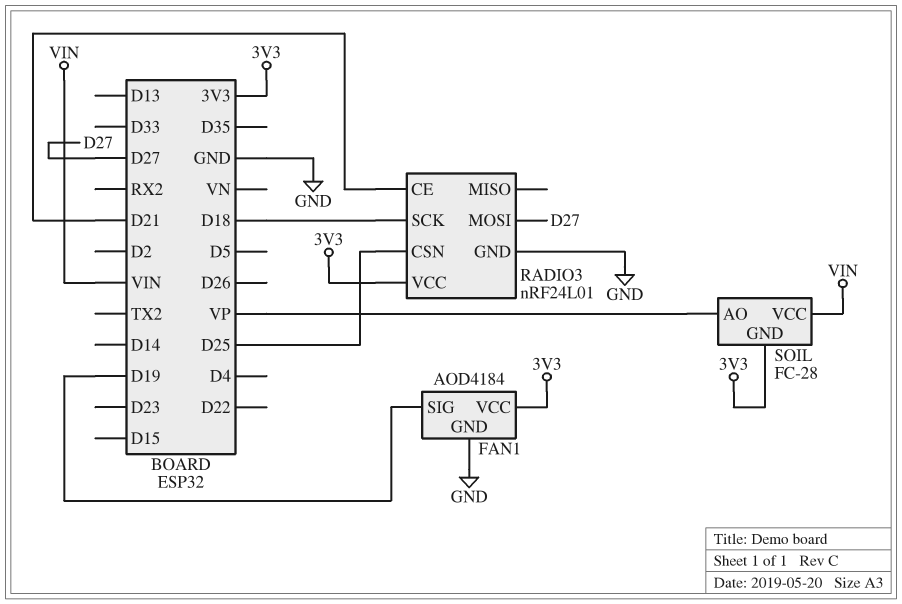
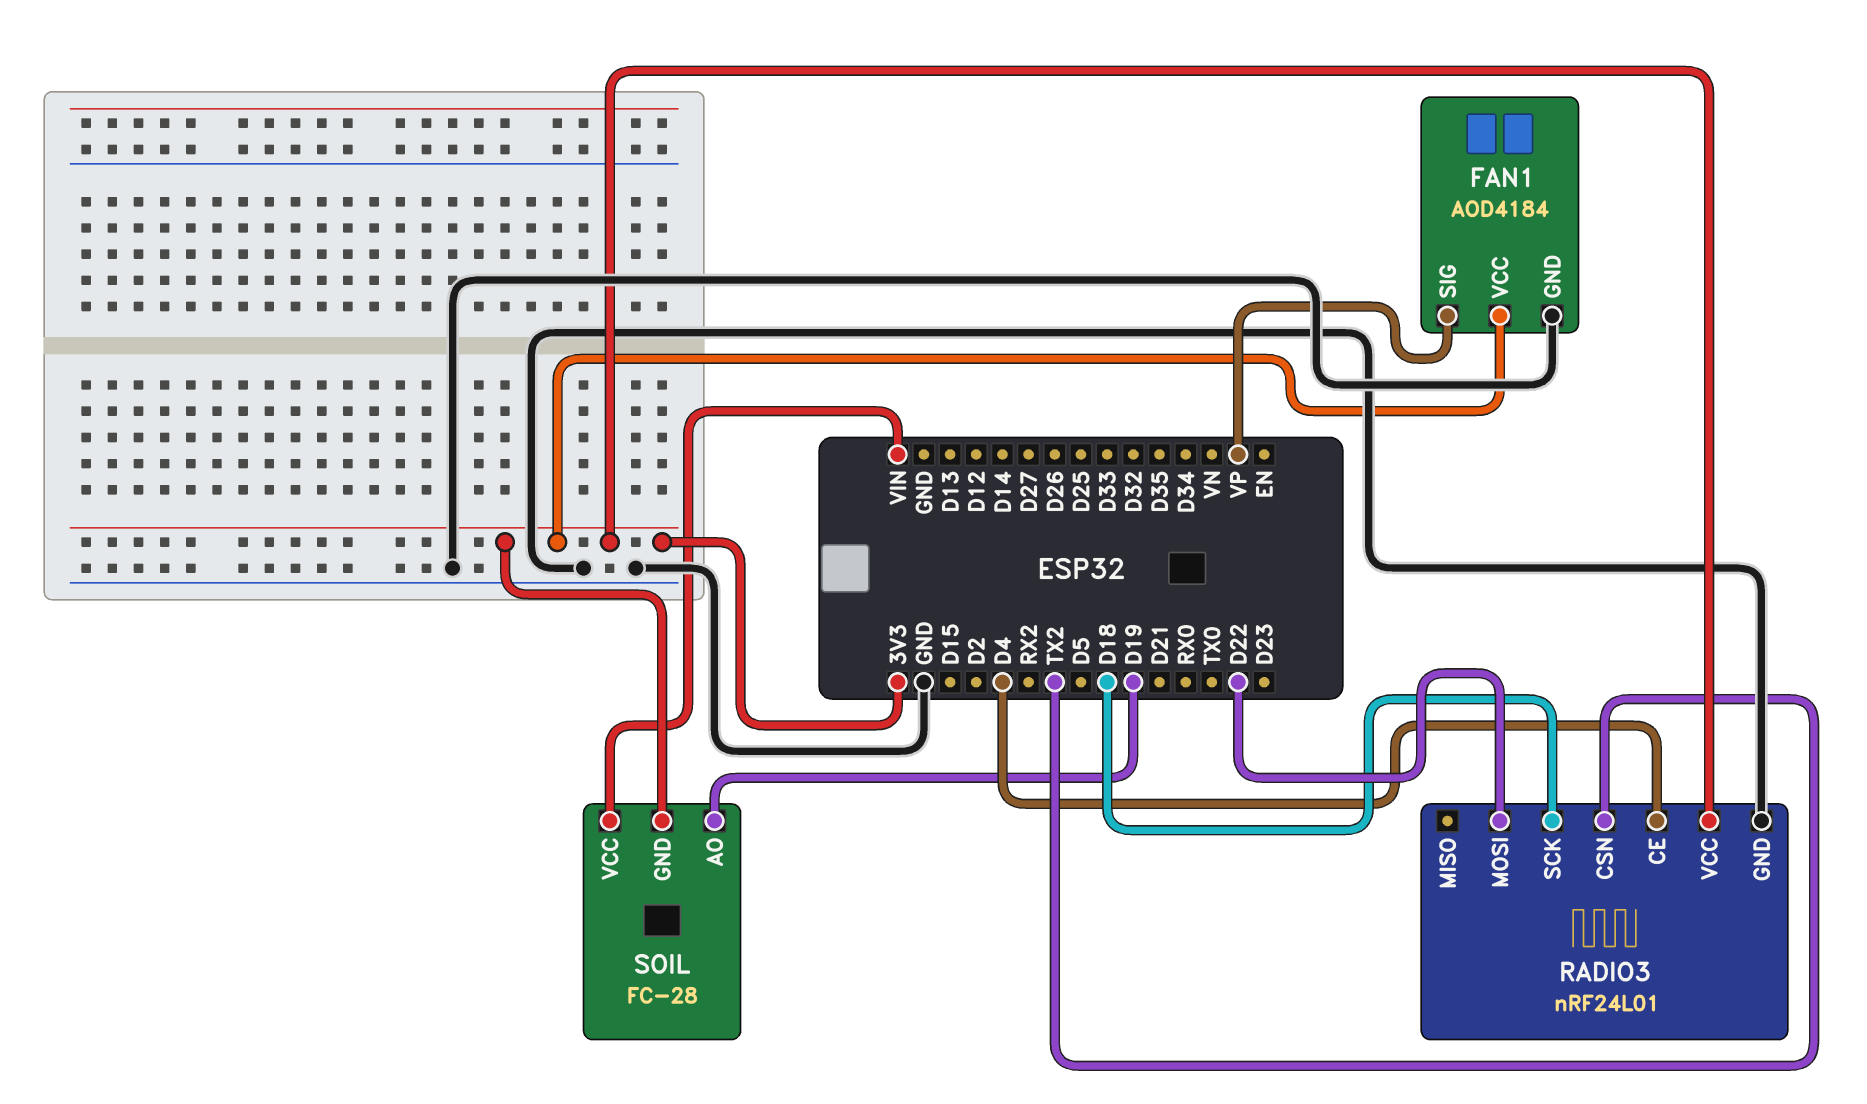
FAN1 pin SIG: D19 -> VP
RADIO3 pin CE: D21 -> D4
RADIO3 pin CSN: D25 -> TX2
RADIO3 pin MOSI: D27 -> D22
SOIL pin AO: VP -> D19

